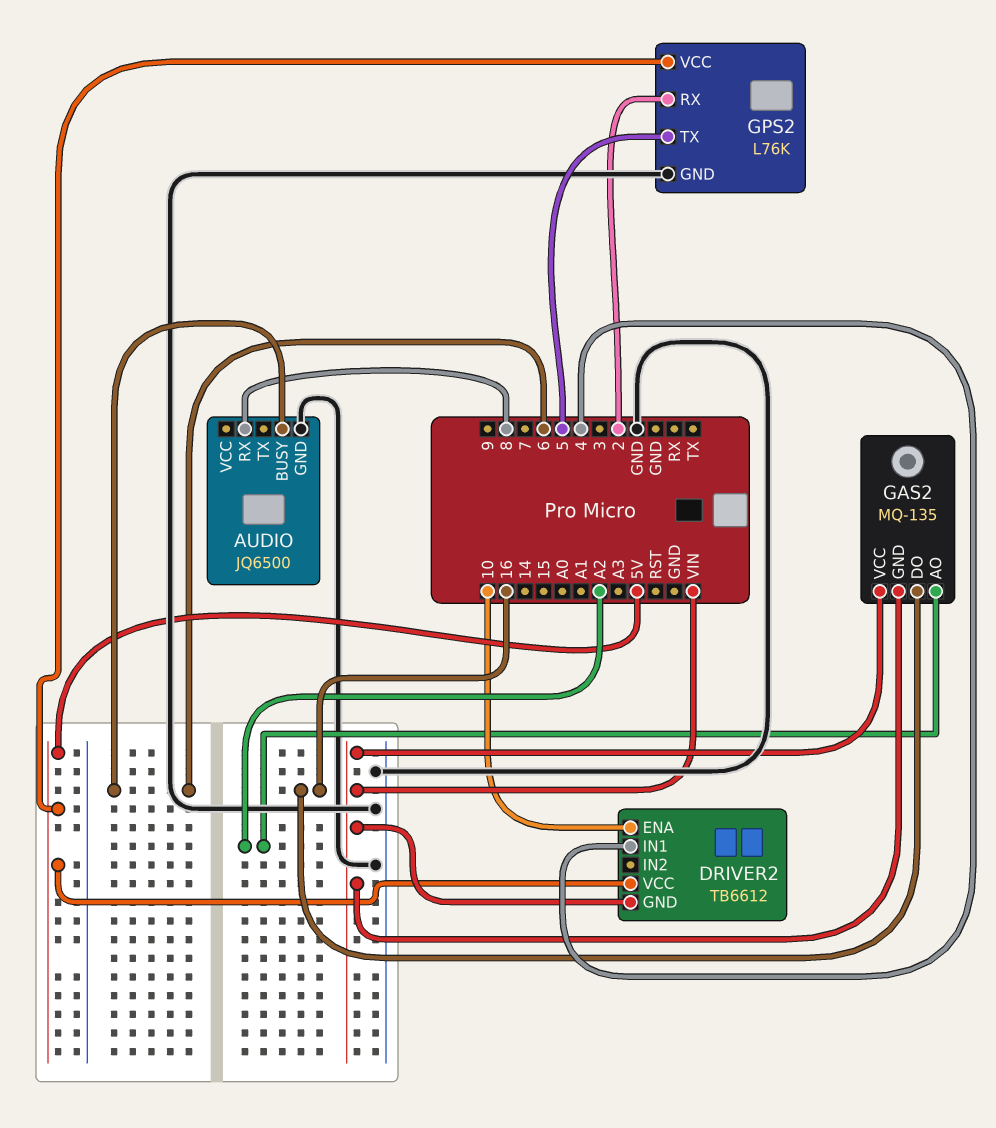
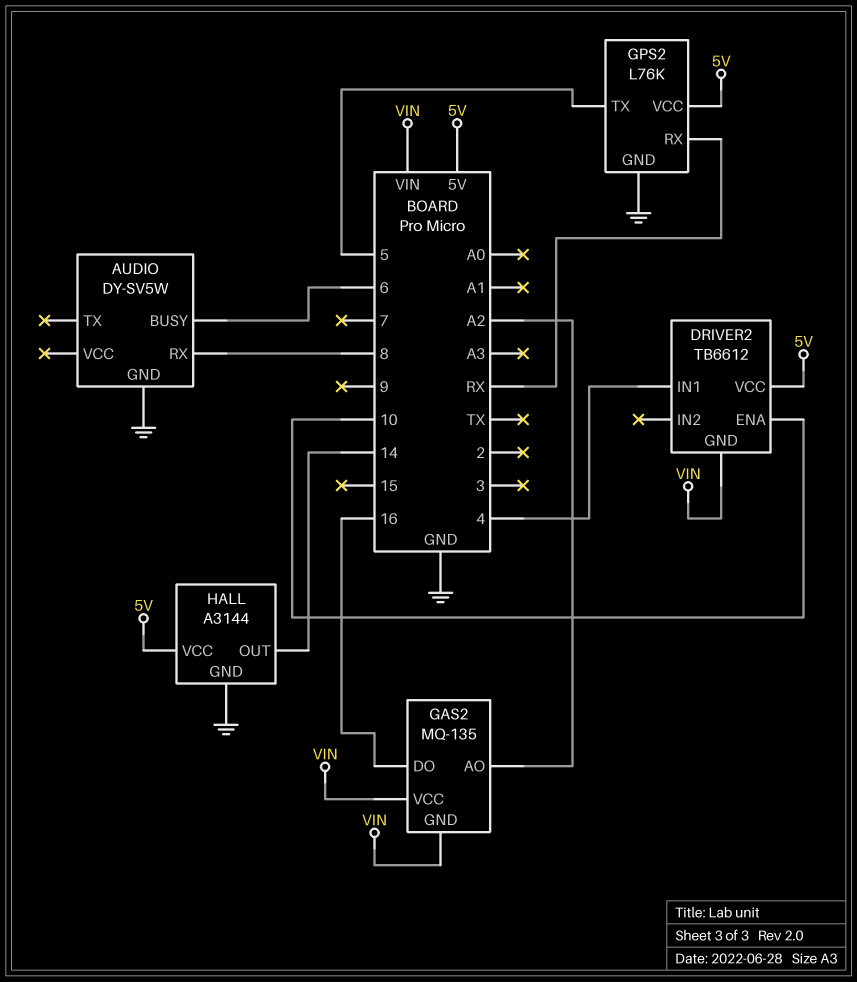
AUDIO: JQ6500 -> DY-SV5W
GPS2 pin RX: 2 -> RX
HALL: none -> A3144
HALL pin GND: none -> GND
HALL pin OUT: none -> 14
HALL pin VCC: none -> 5V

